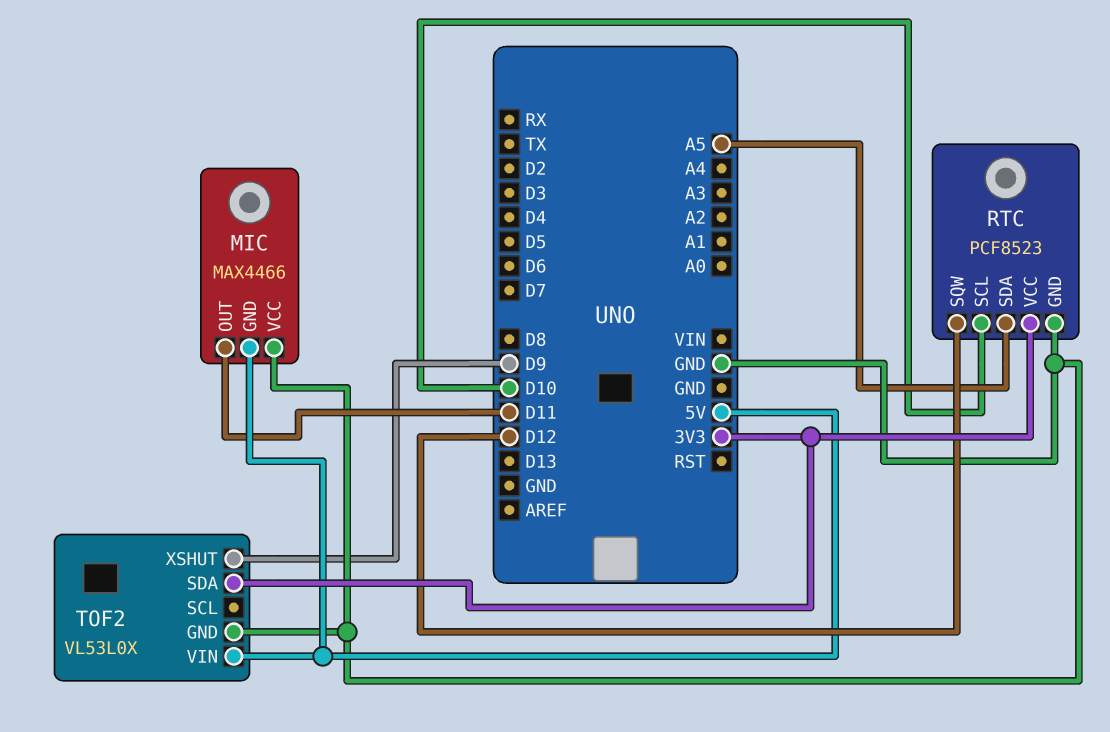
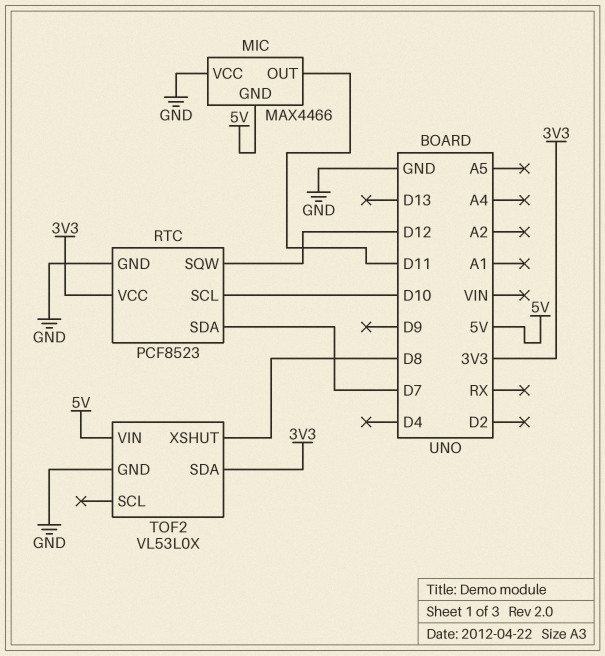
RTC pin SDA: A5 -> D7
TOF2 pin XSHUT: D9 -> D8

